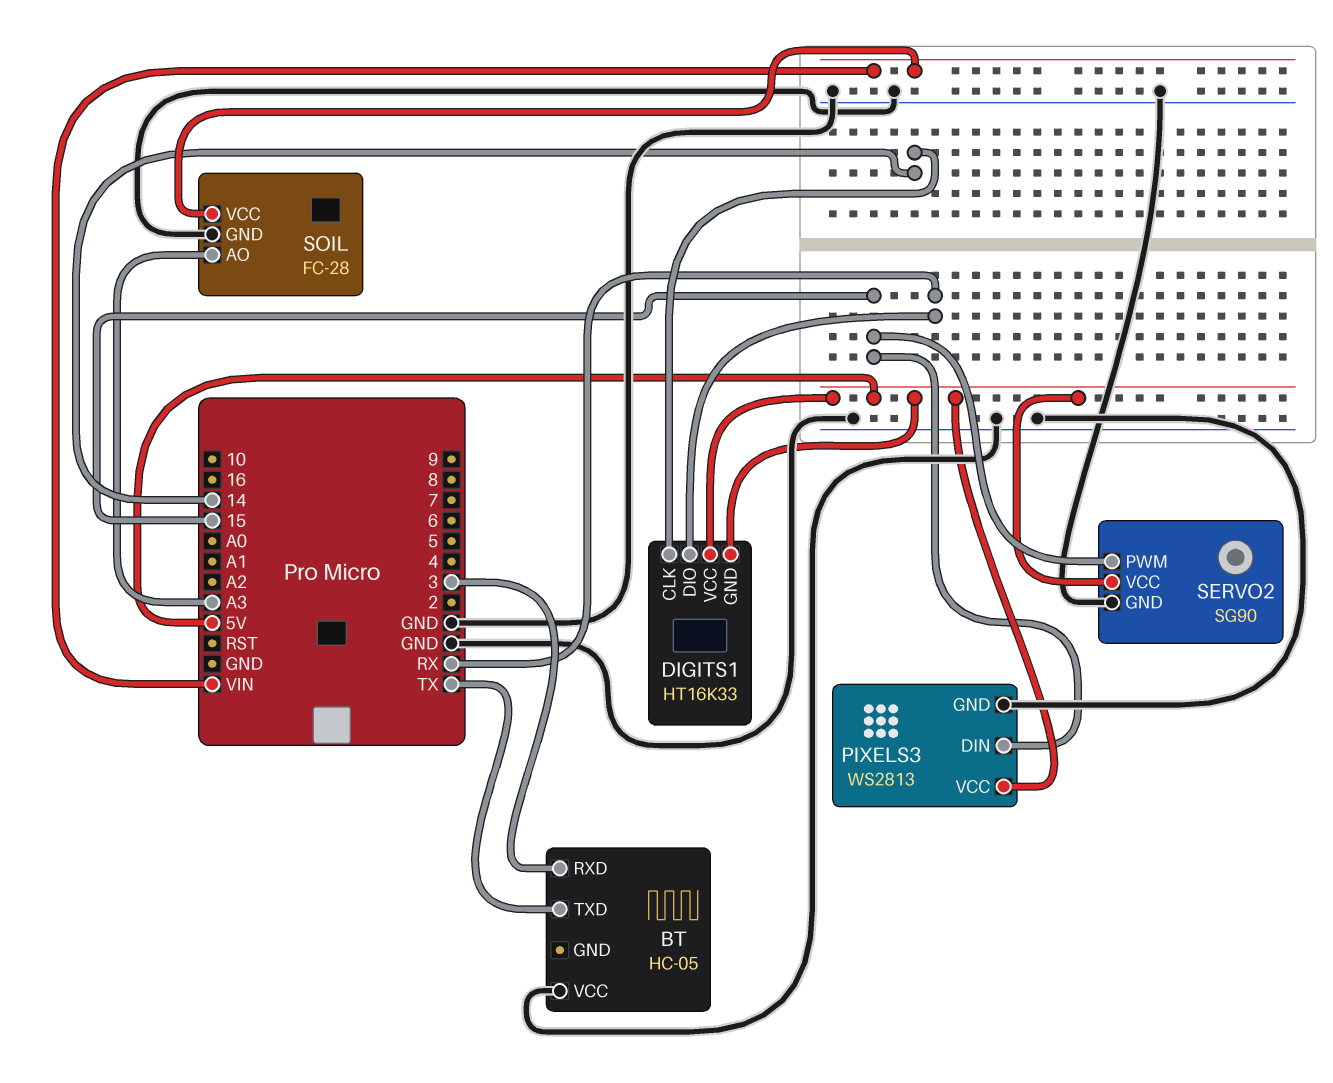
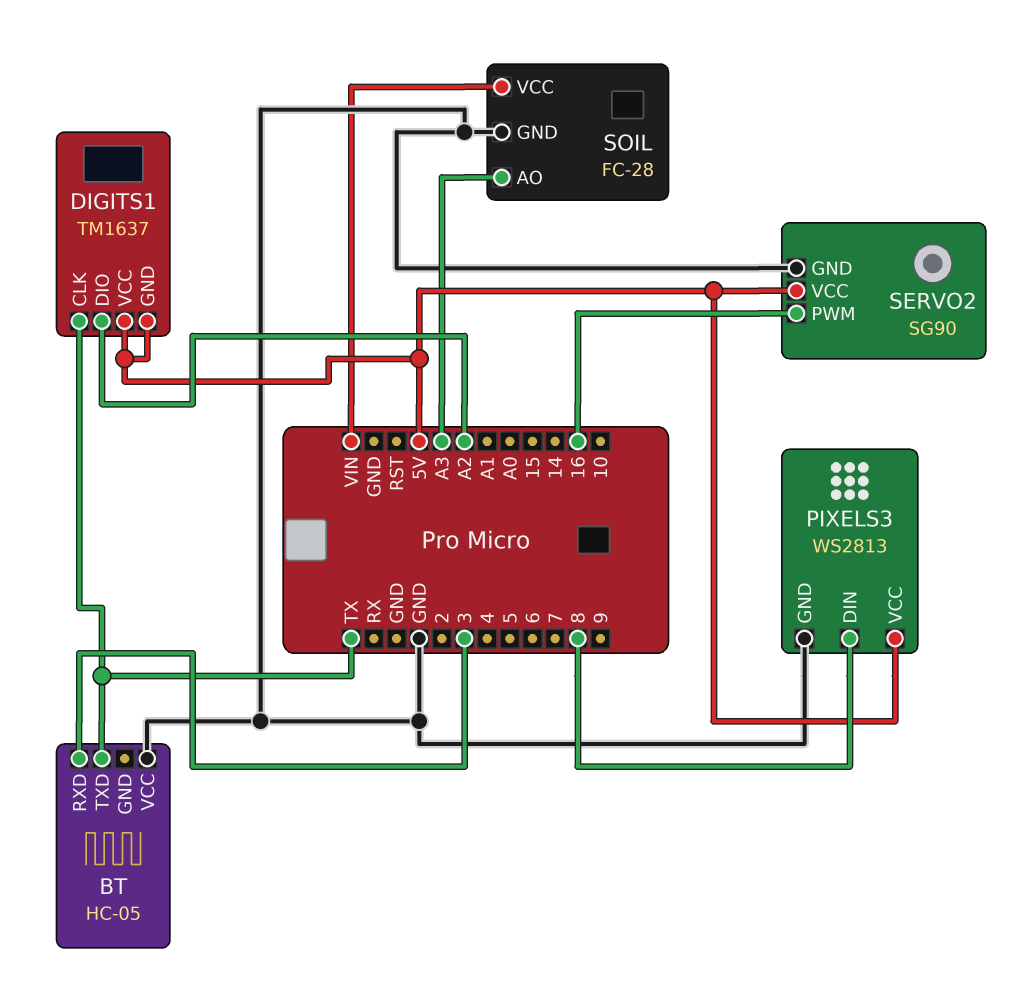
DIGITS1: HT16K33 -> TM1637
DIGITS1 pin CLK: 14 -> TX
DIGITS1 pin DIO: RX -> A2
PIXELS3 pin DIN: 15 -> 8
SERVO2 pin PWM: 15 -> 16

